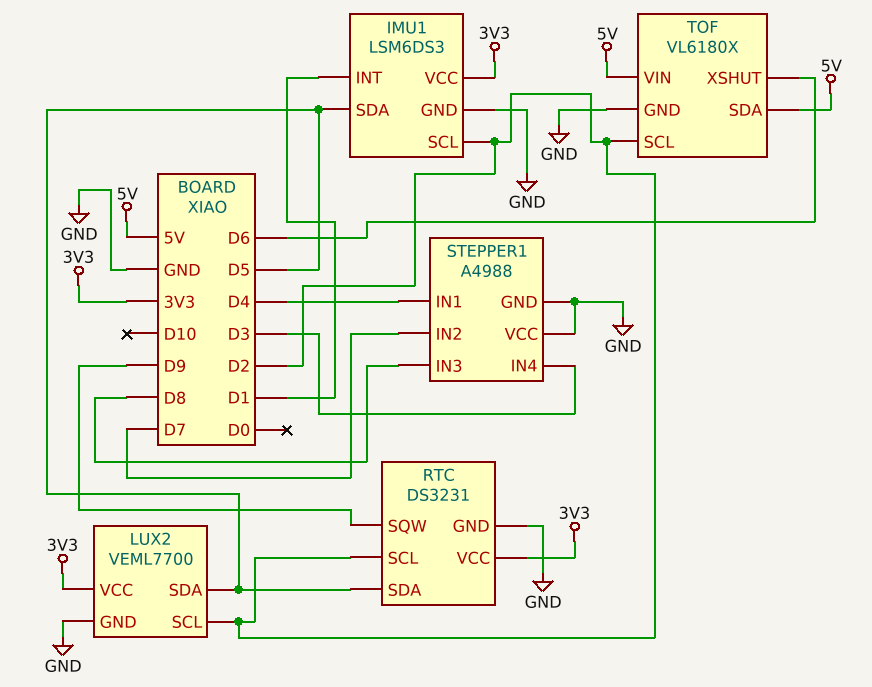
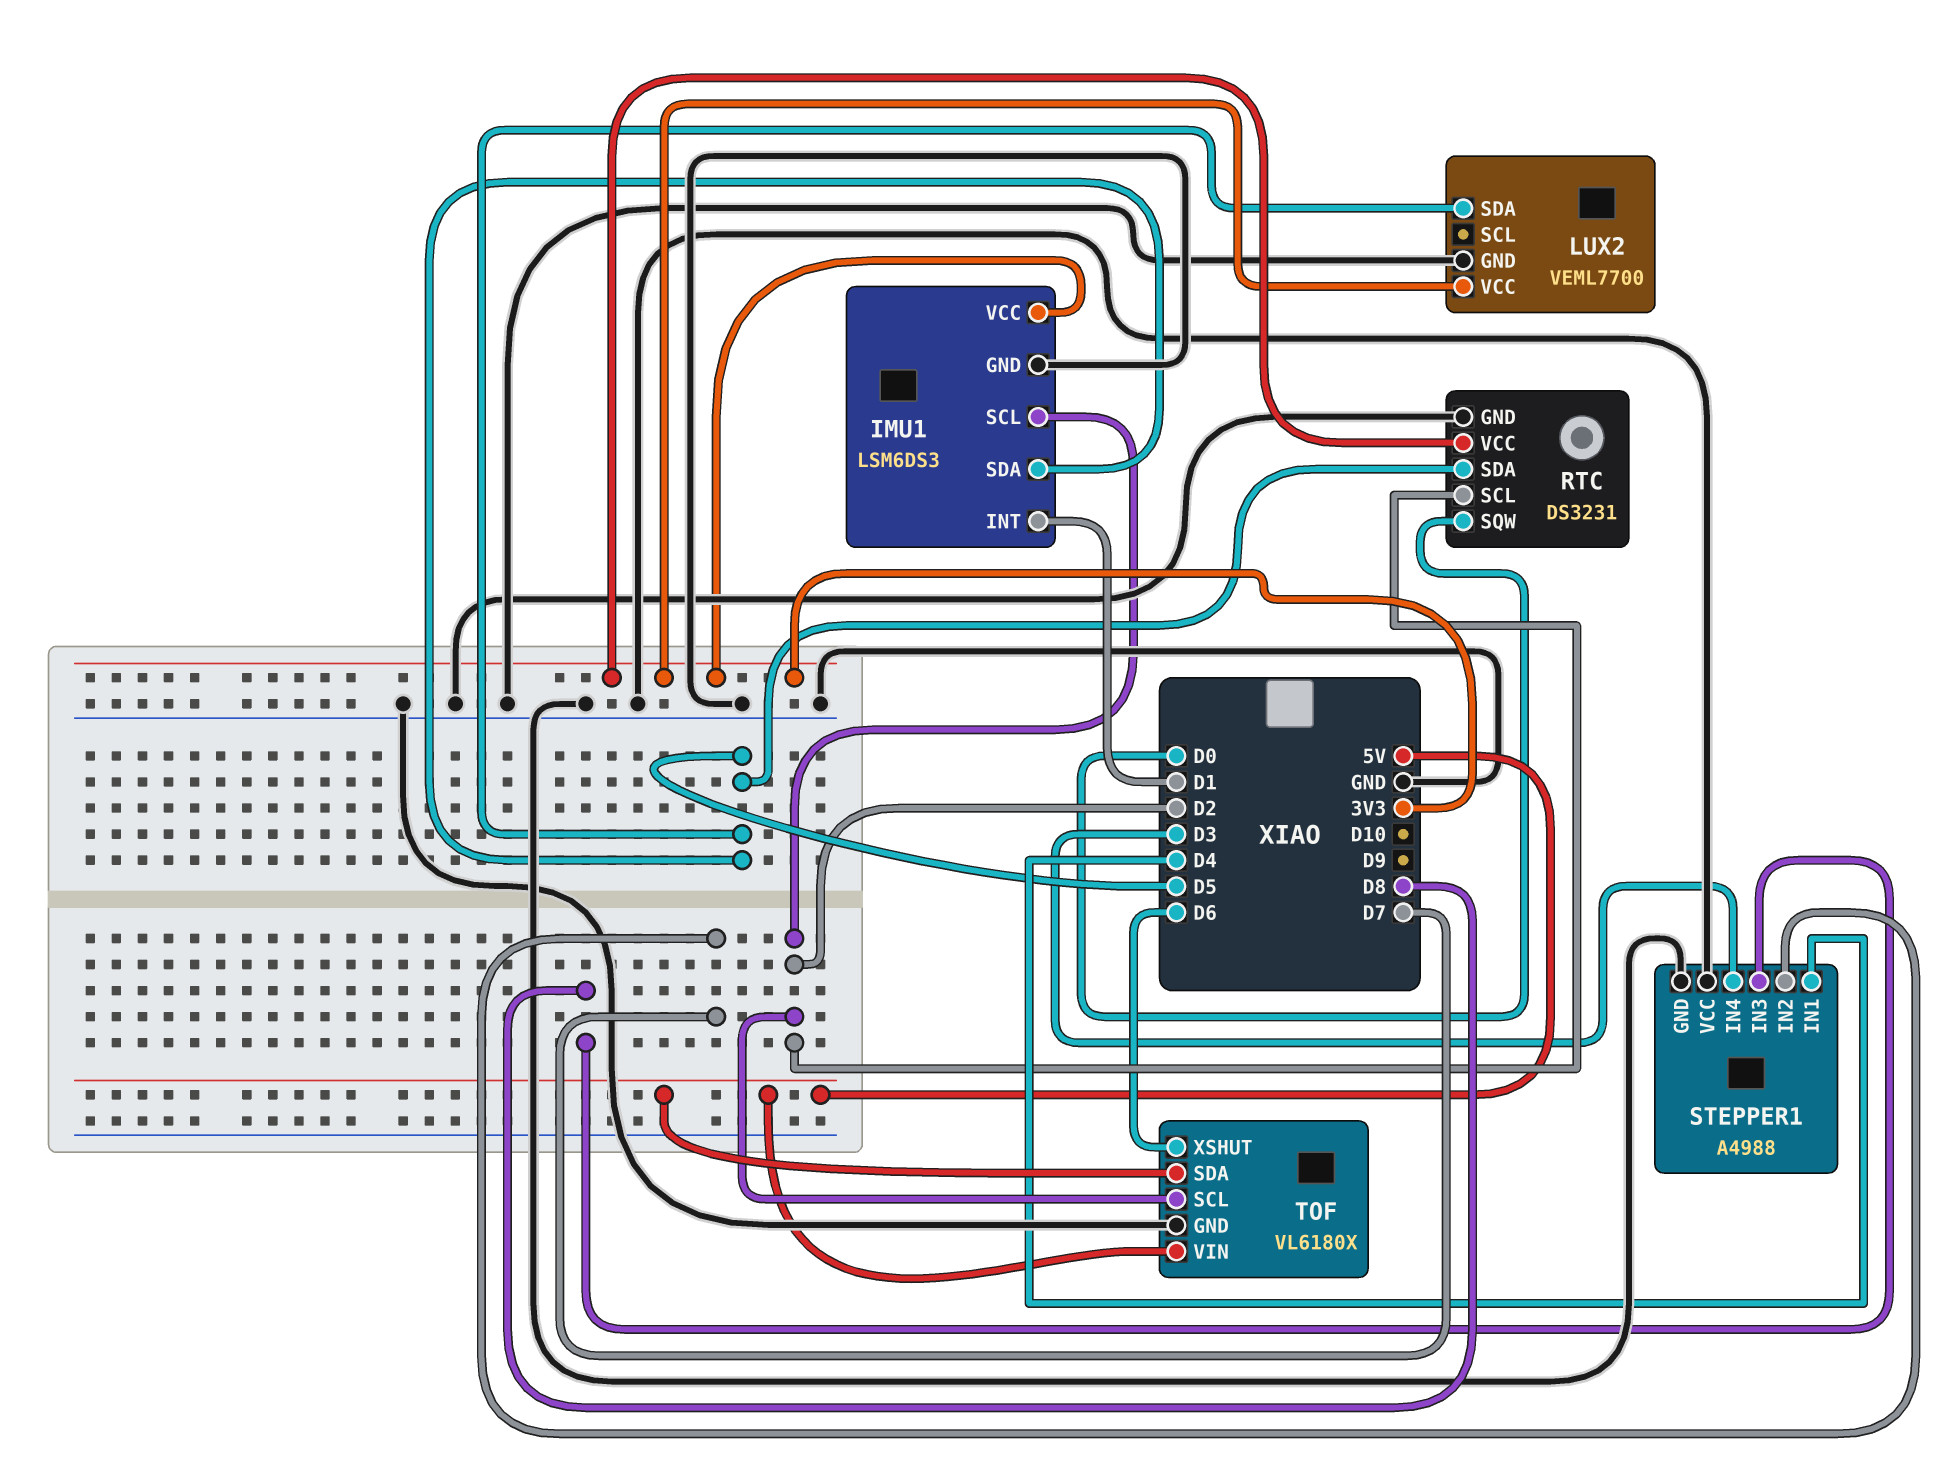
LUX2 pin SCL: D2 -> none
RTC pin SQW: D9 -> D0

